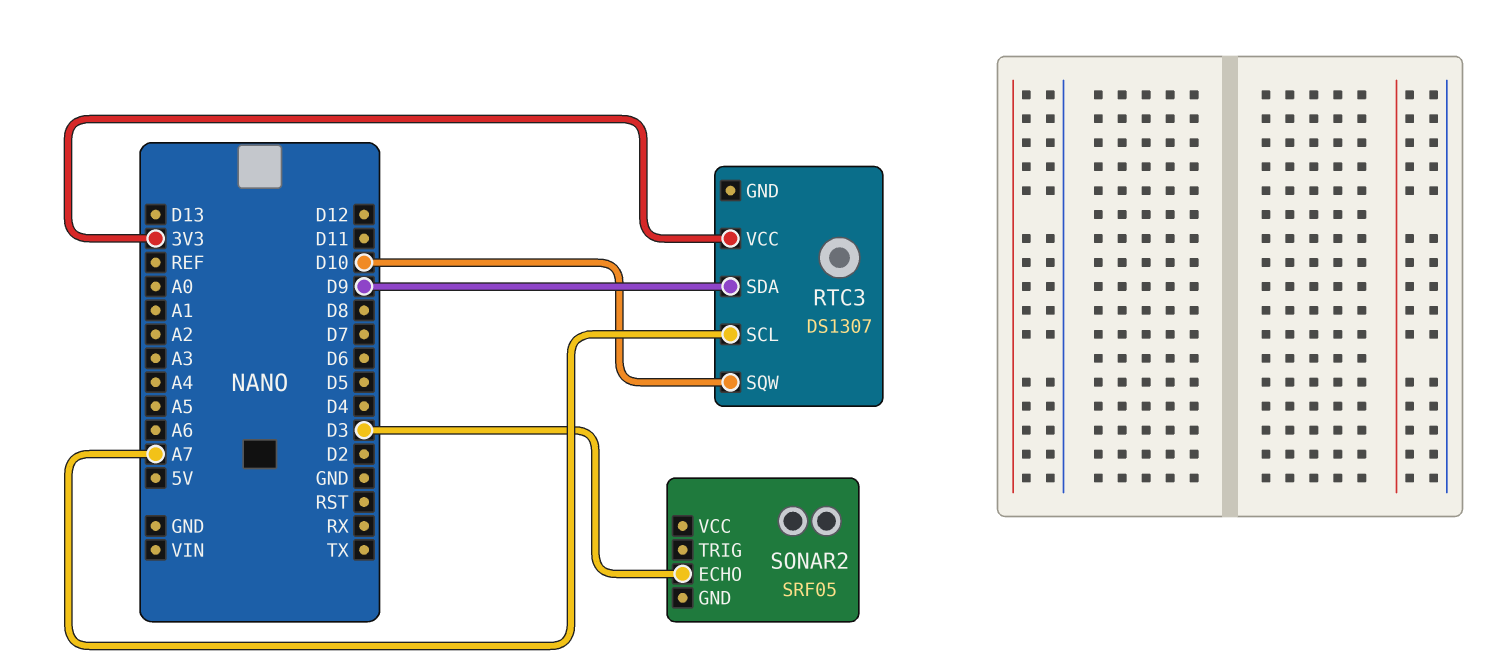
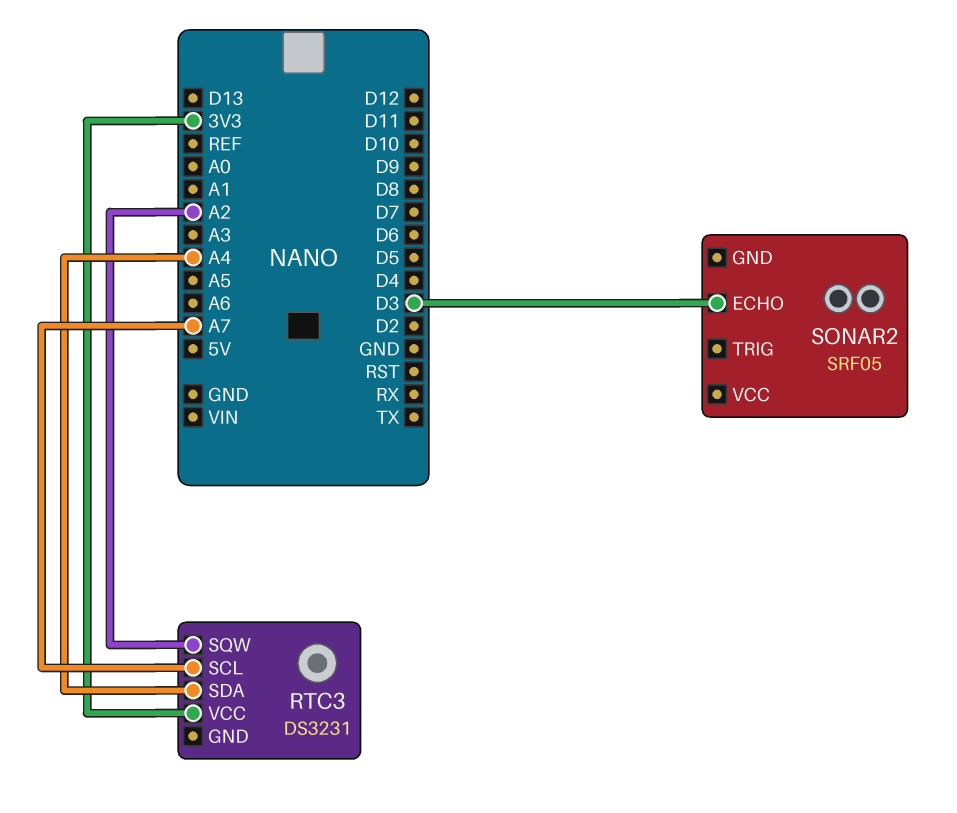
RTC3: DS1307 -> DS3231
RTC3 pin SDA: D9 -> A4
RTC3 pin SQW: D10 -> A2

